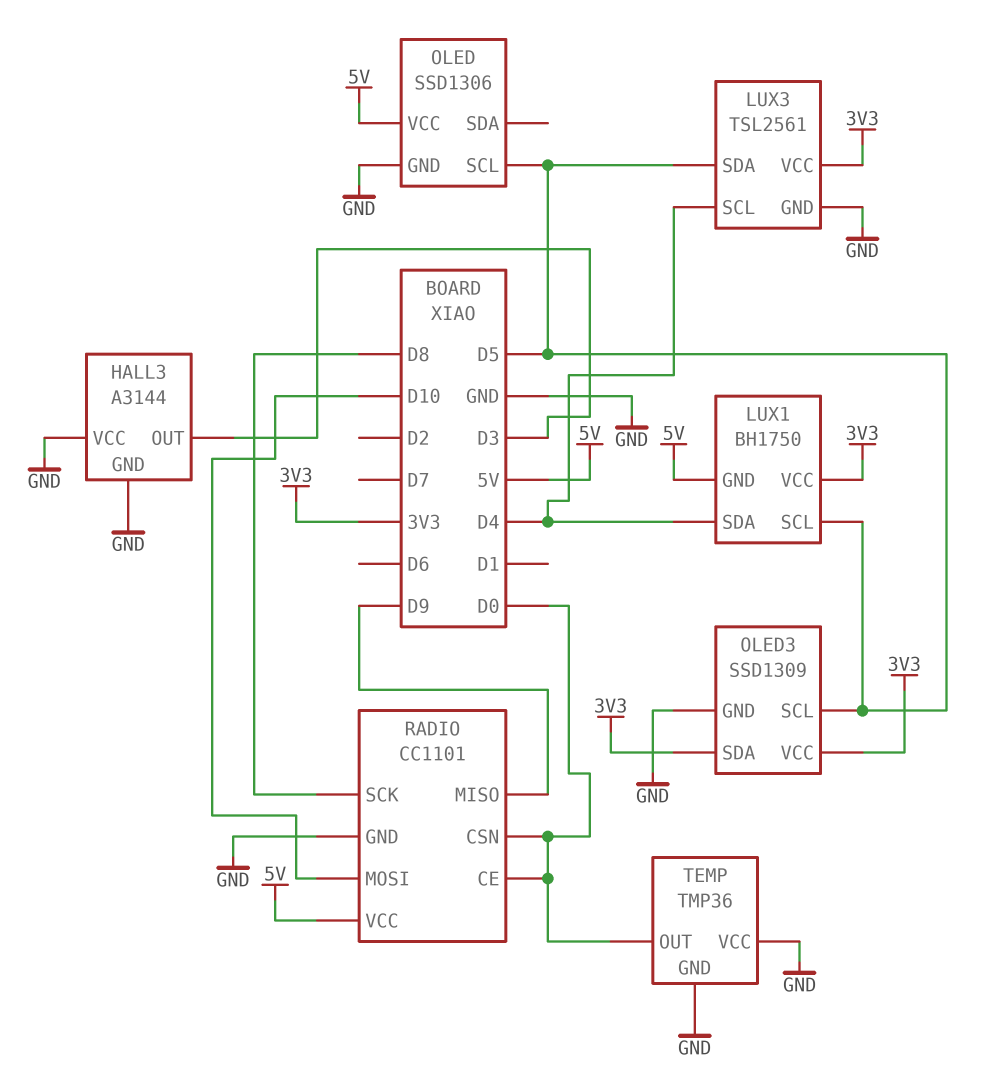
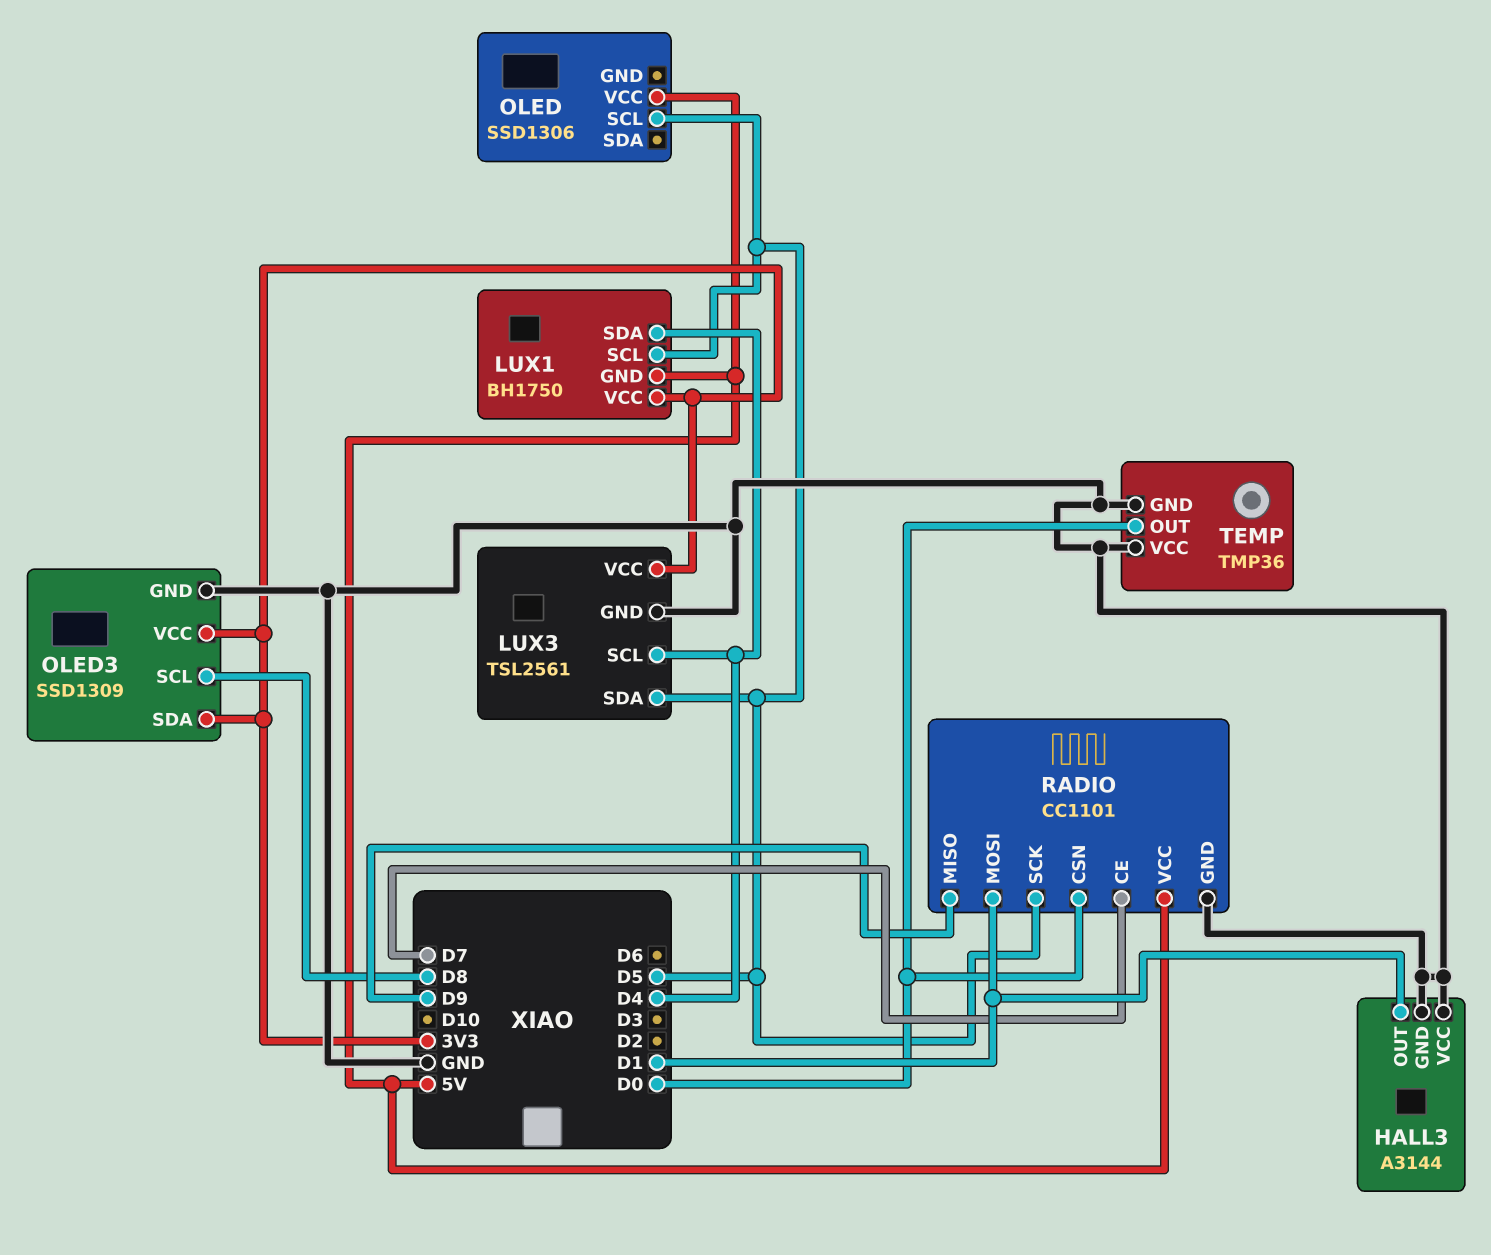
HALL3 pin OUT: D3 -> D1
OLED pin GND: GND -> none
OLED3 pin SCL: D5 -> D8
RADIO pin CE: D0 -> D7
RADIO pin MOSI: D10 -> D1
RADIO pin SCK: D8 -> D5

